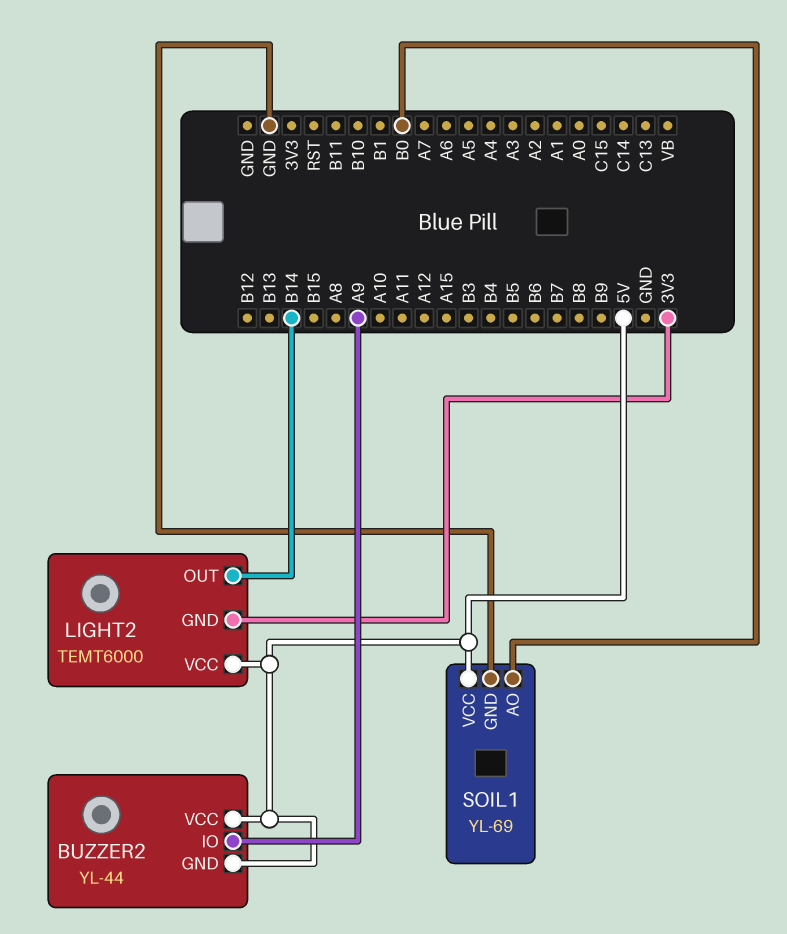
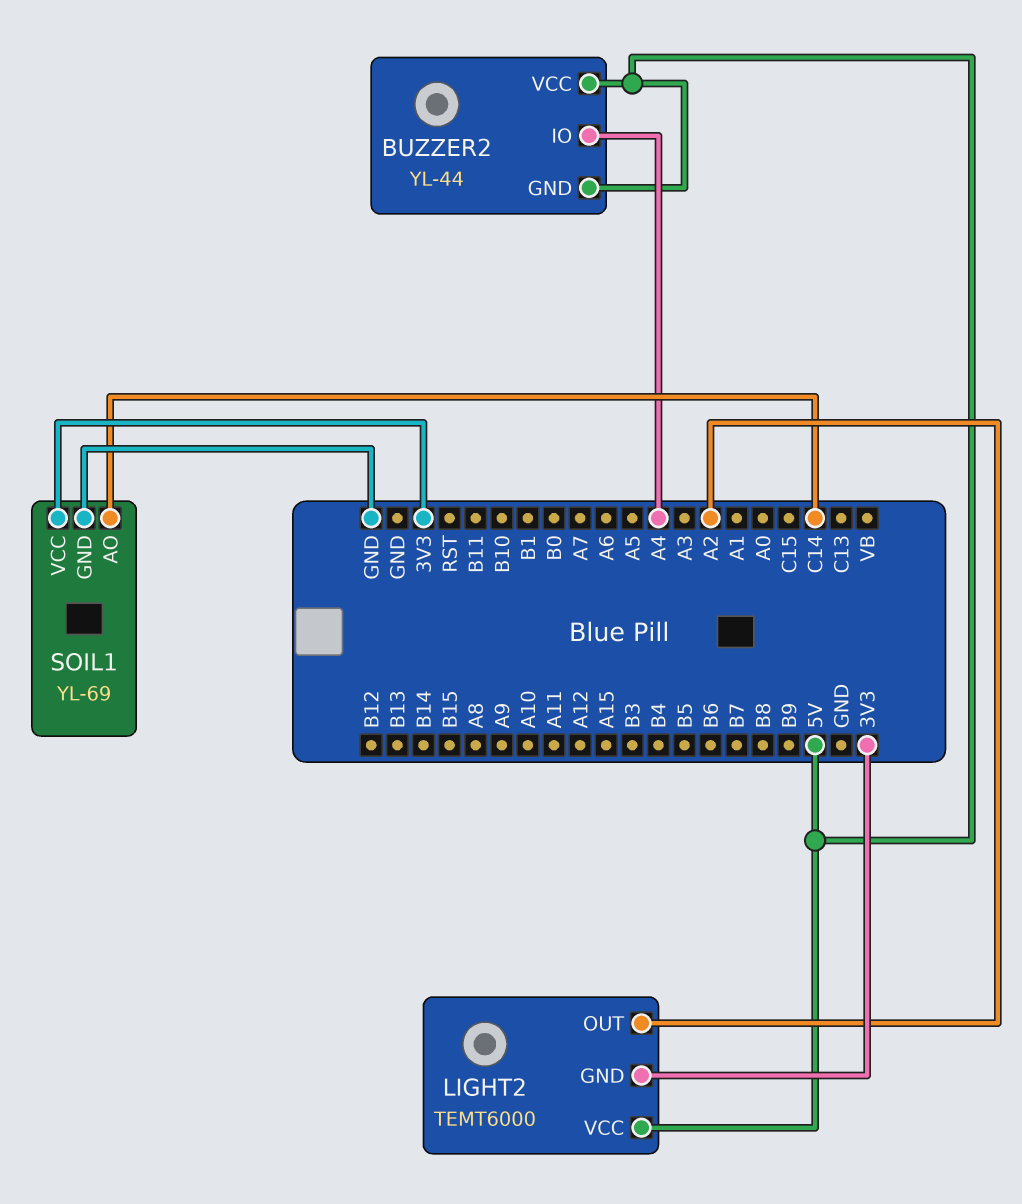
BUZZER2 pin IO: A9 -> A4
LIGHT2 pin OUT: B14 -> A2
SOIL1 pin AO: B0 -> C14
SOIL1 pin VCC: 5V -> 3V3

